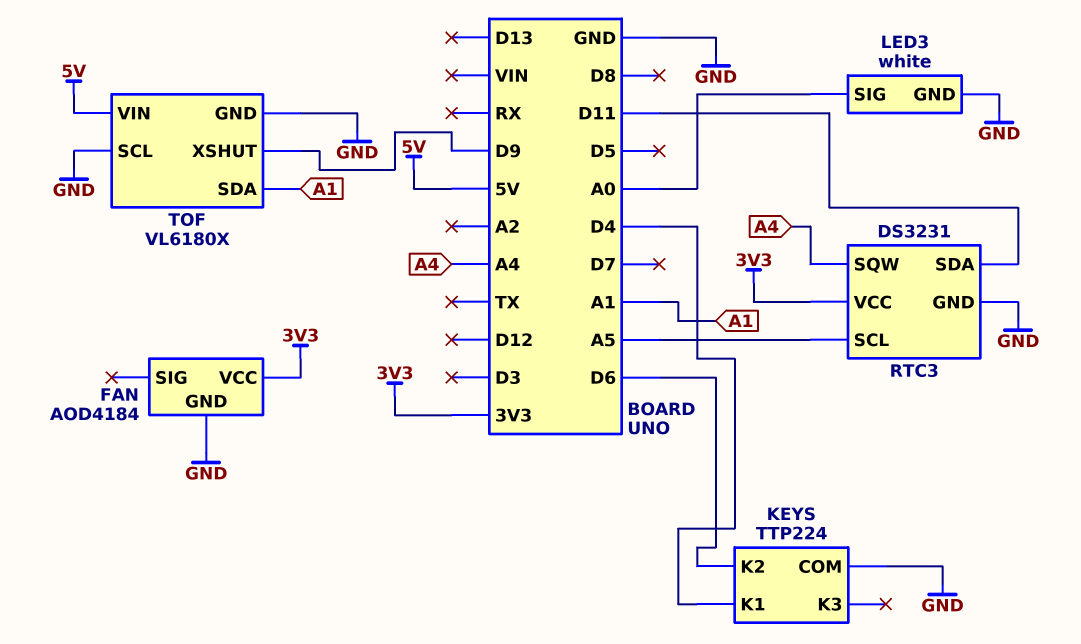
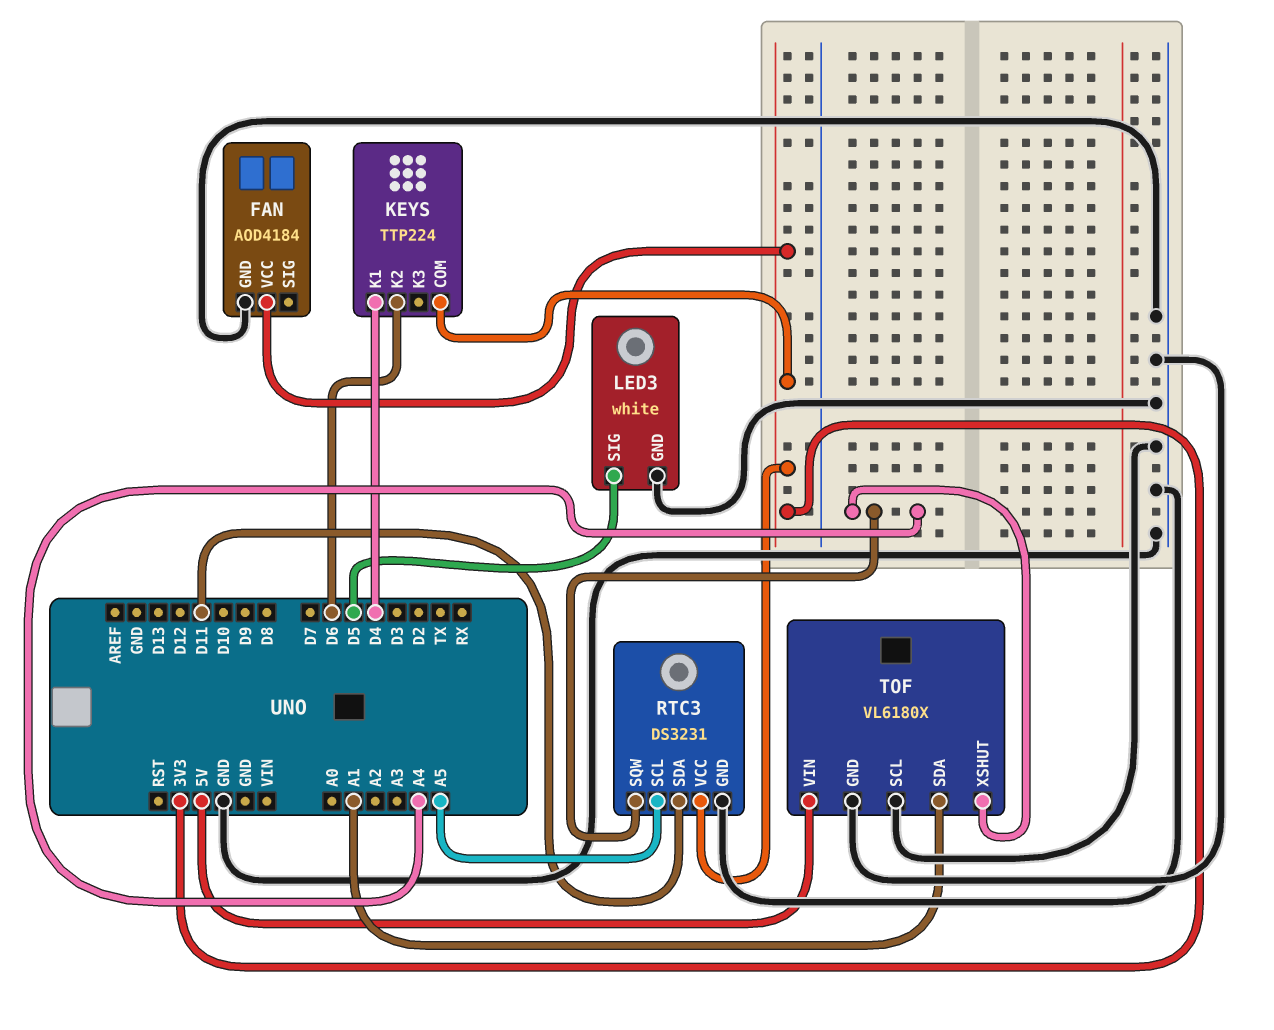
KEYS pin COM: GND -> 3V3
LED3 pin SIG: A0 -> D5
TOF pin XSHUT: D9 -> A4

